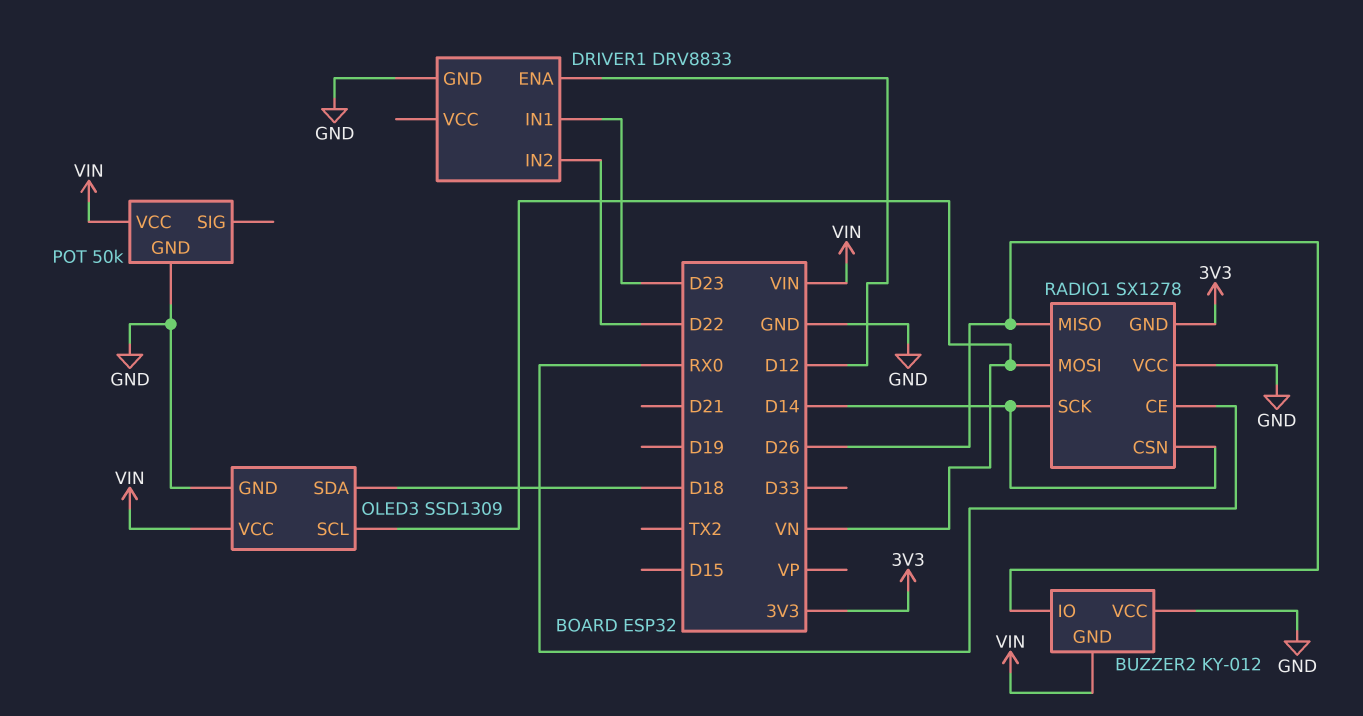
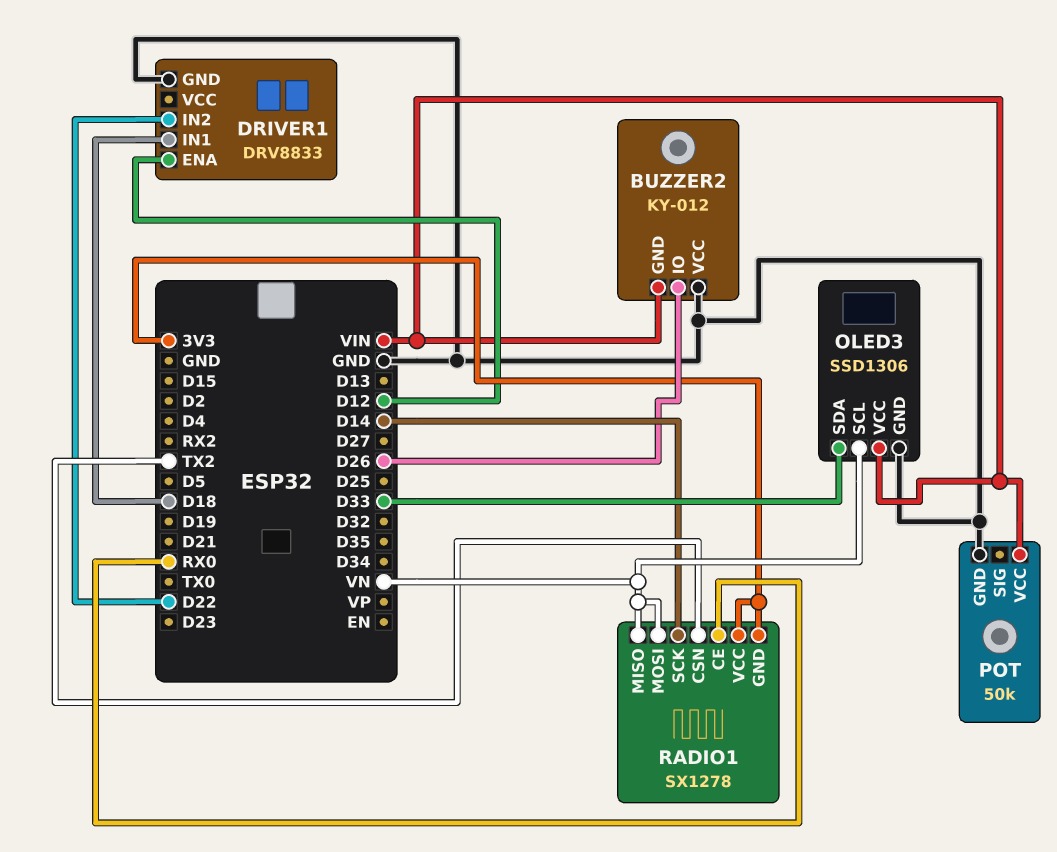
DRIVER1 pin IN1: D23 -> D18
OLED3: SSD1309 -> SSD1306
OLED3 pin SDA: D18 -> D33
RADIO1 pin CSN: D14 -> TX2
RADIO1 pin MISO: D26 -> VN
RADIO1 pin VCC: GND -> 3V3

